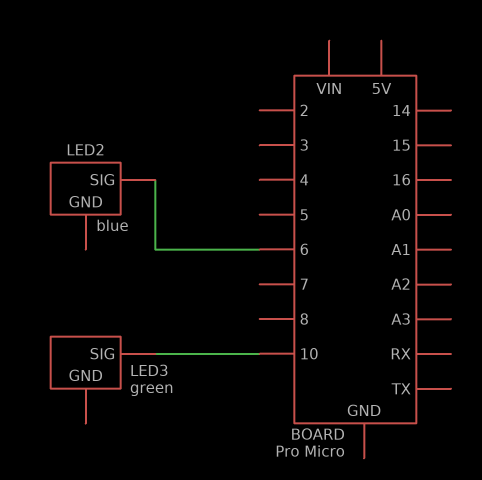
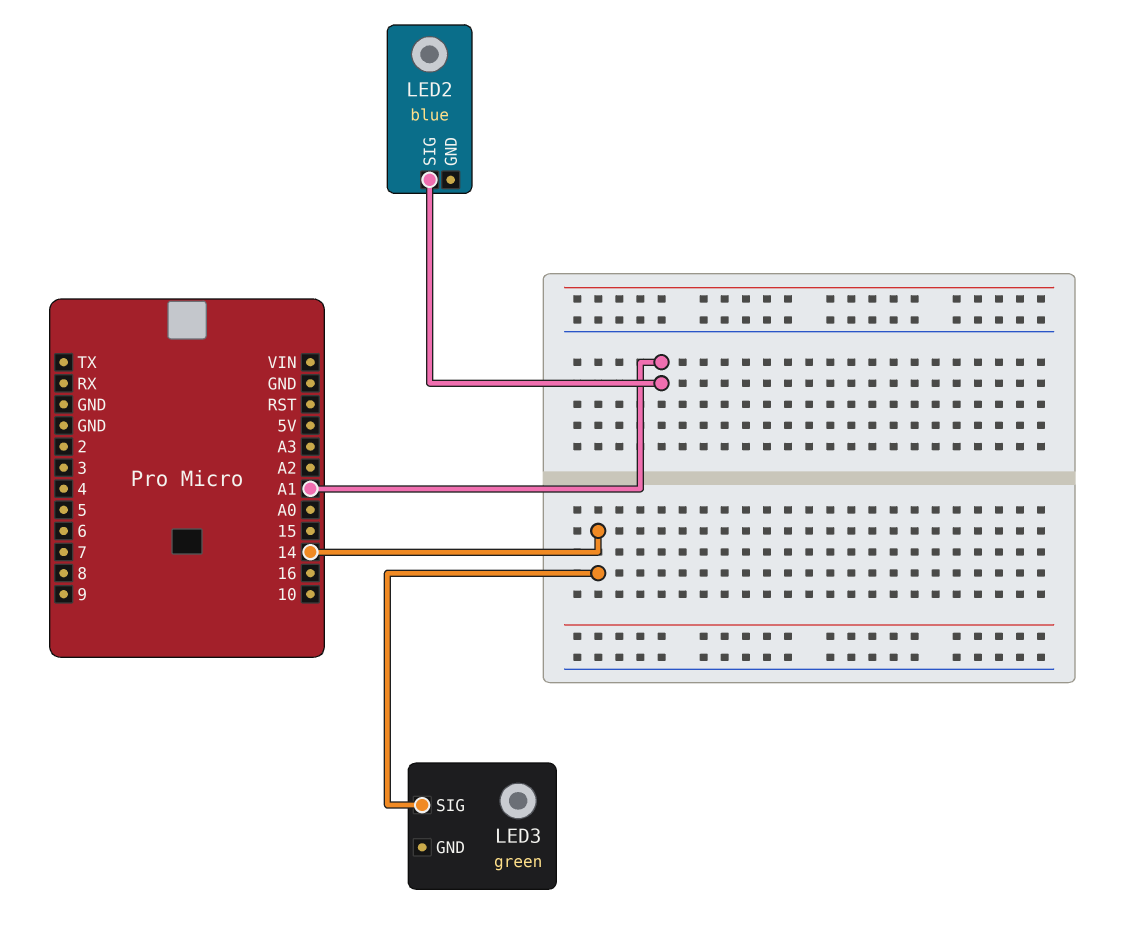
LED2 pin SIG: 6 -> A1
LED3 pin SIG: 10 -> 14

